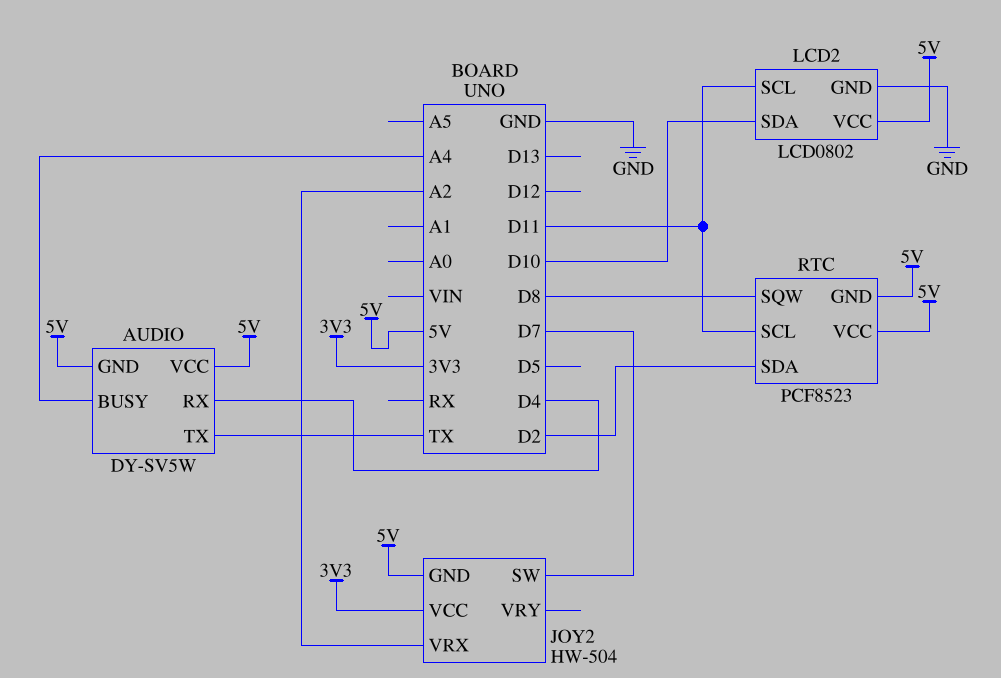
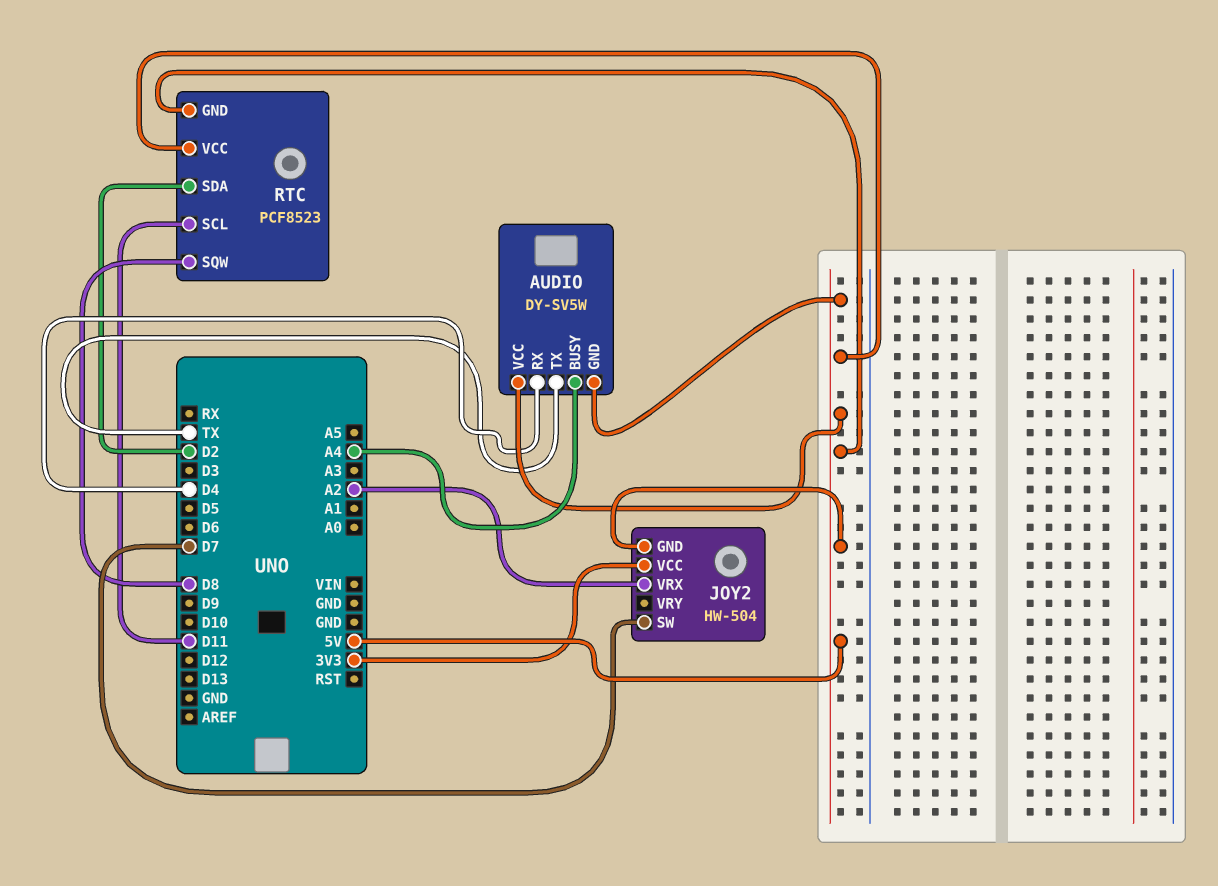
LCD2: LCD0802 -> none
LCD2 pin GND: GND -> none
LCD2 pin SCL: D11 -> none
LCD2 pin SDA: D10 -> none
LCD2 pin VCC: 5V -> none

